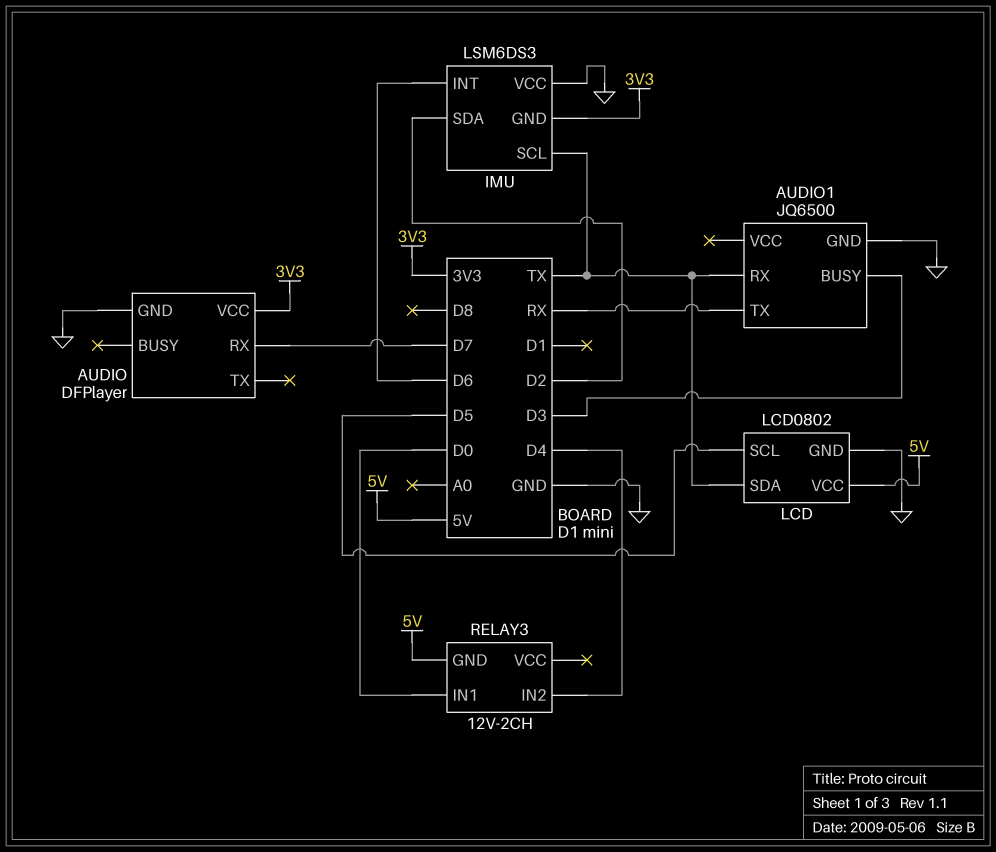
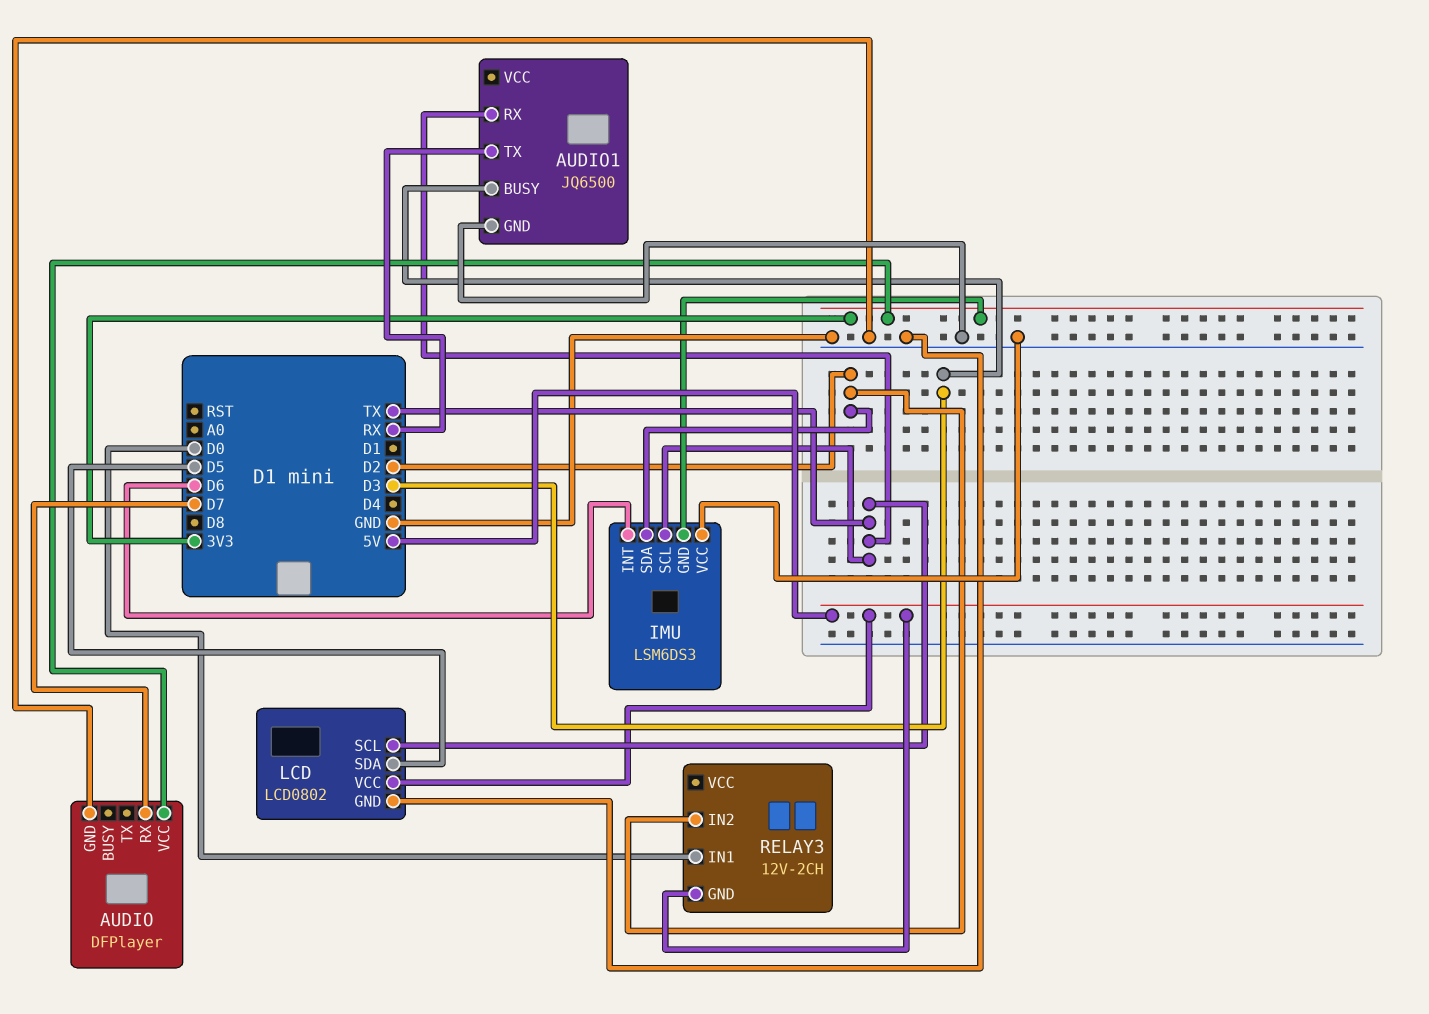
LCD pin SCL: D5 -> TX
LCD pin SDA: TX -> D5
RELAY3 pin IN2: D4 -> D2

